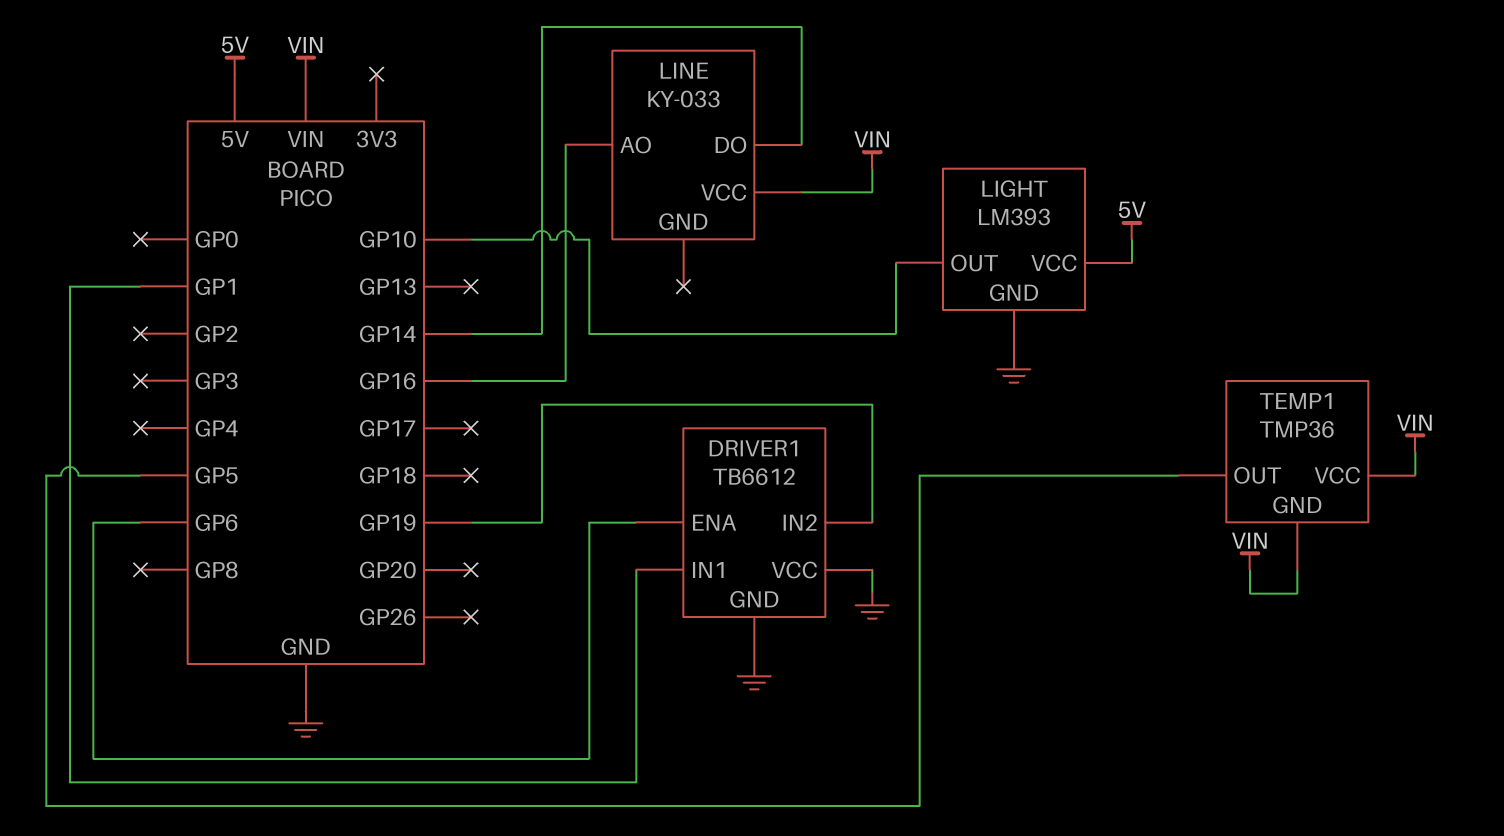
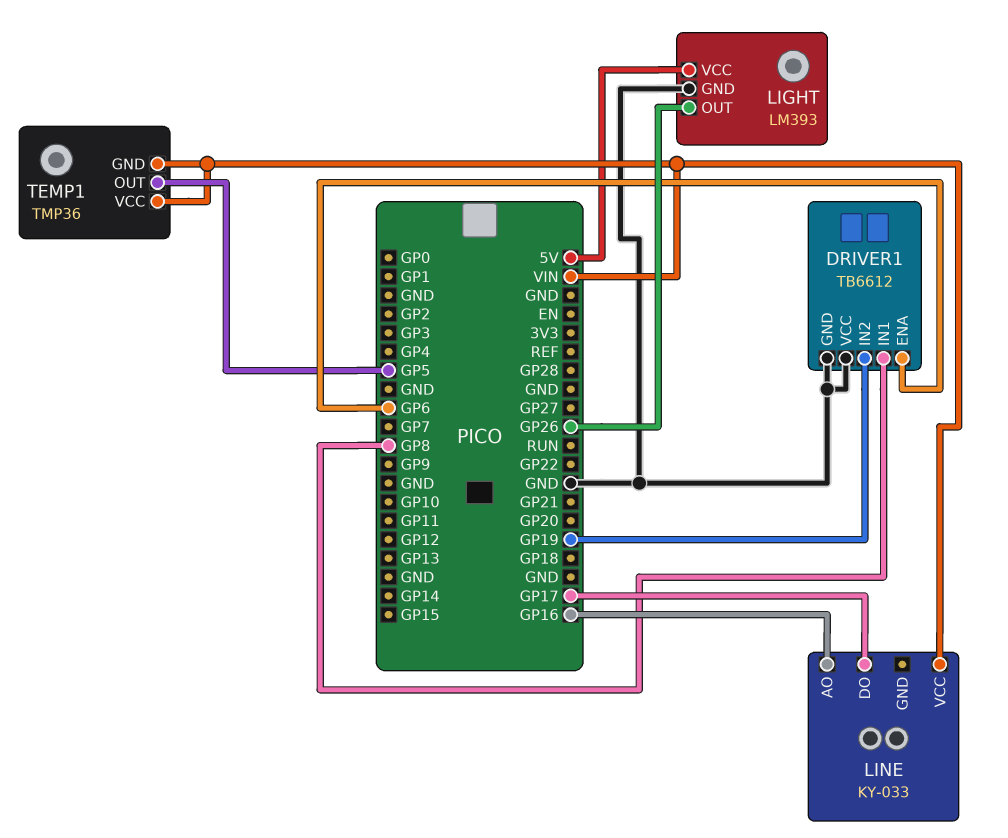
DRIVER1 pin IN1: GP1 -> GP8
LIGHT pin OUT: GP10 -> GP26
LINE pin DO: GP14 -> GP17

